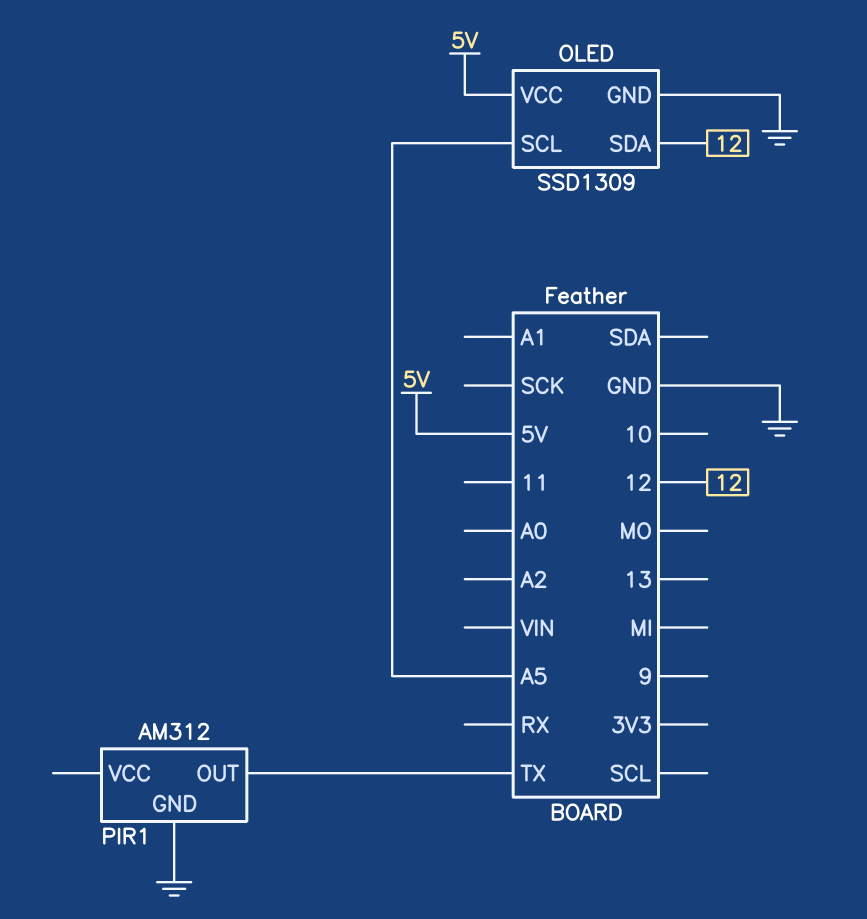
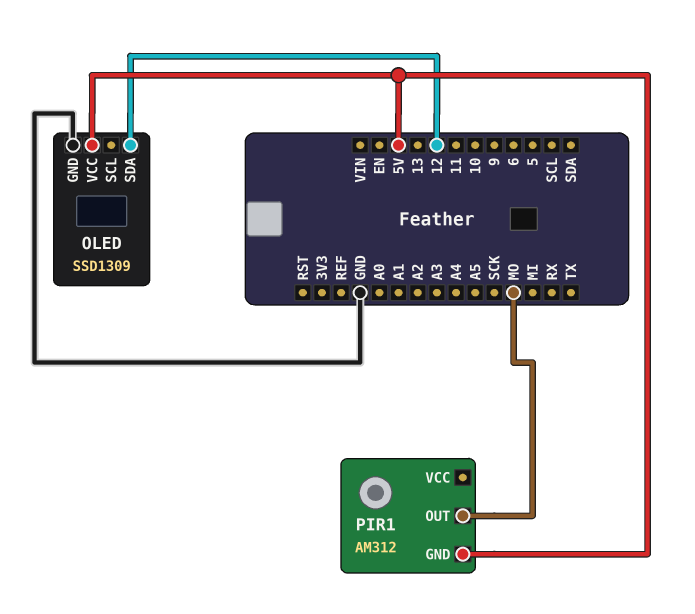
OLED pin SCL: A5 -> none
PIR1 pin GND: GND -> 5V
PIR1 pin OUT: TX -> MO

